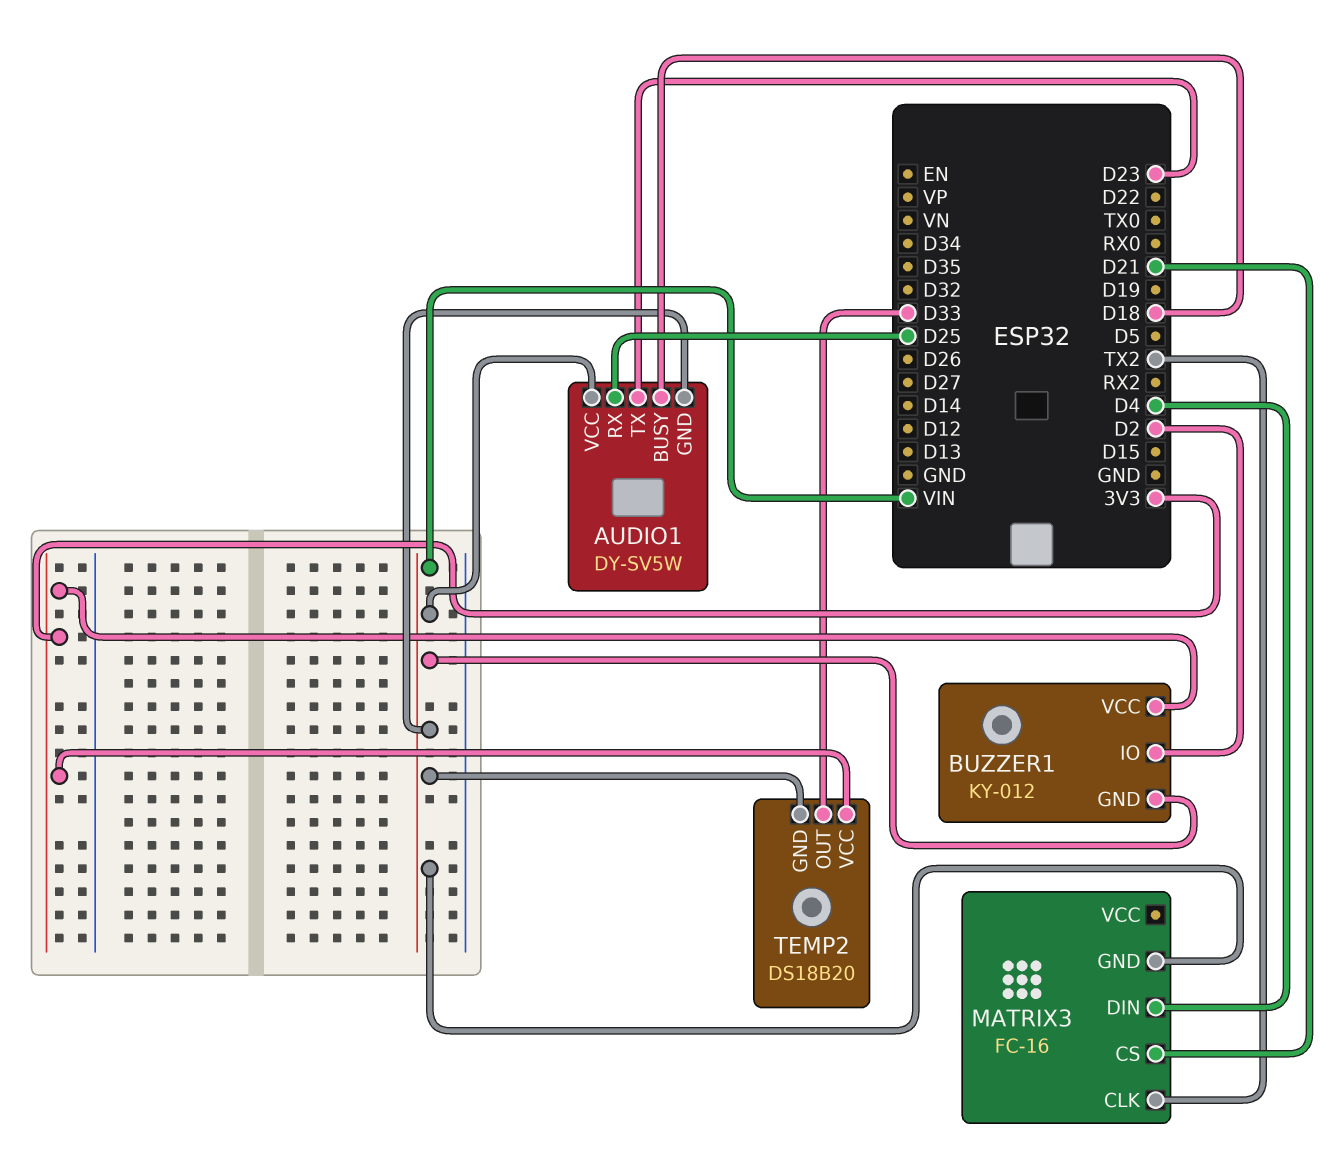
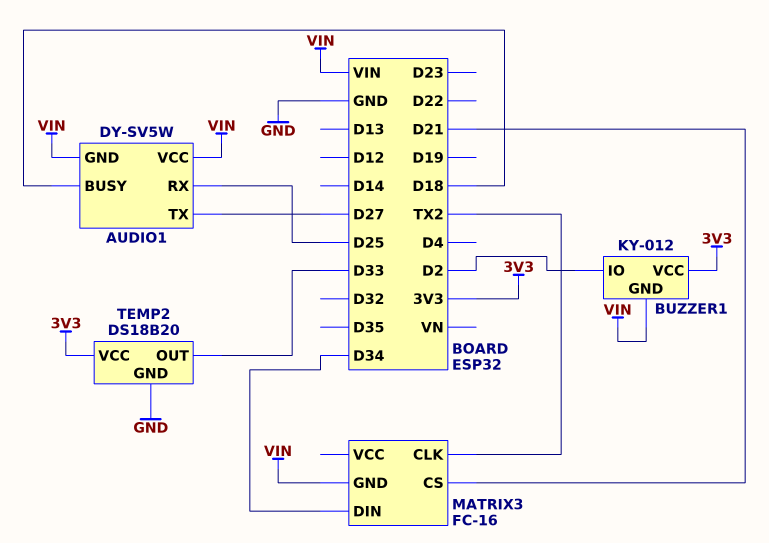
AUDIO1 pin TX: D23 -> D27
MATRIX3 pin DIN: D4 -> D34
TEMP2 pin GND: VIN -> GND

